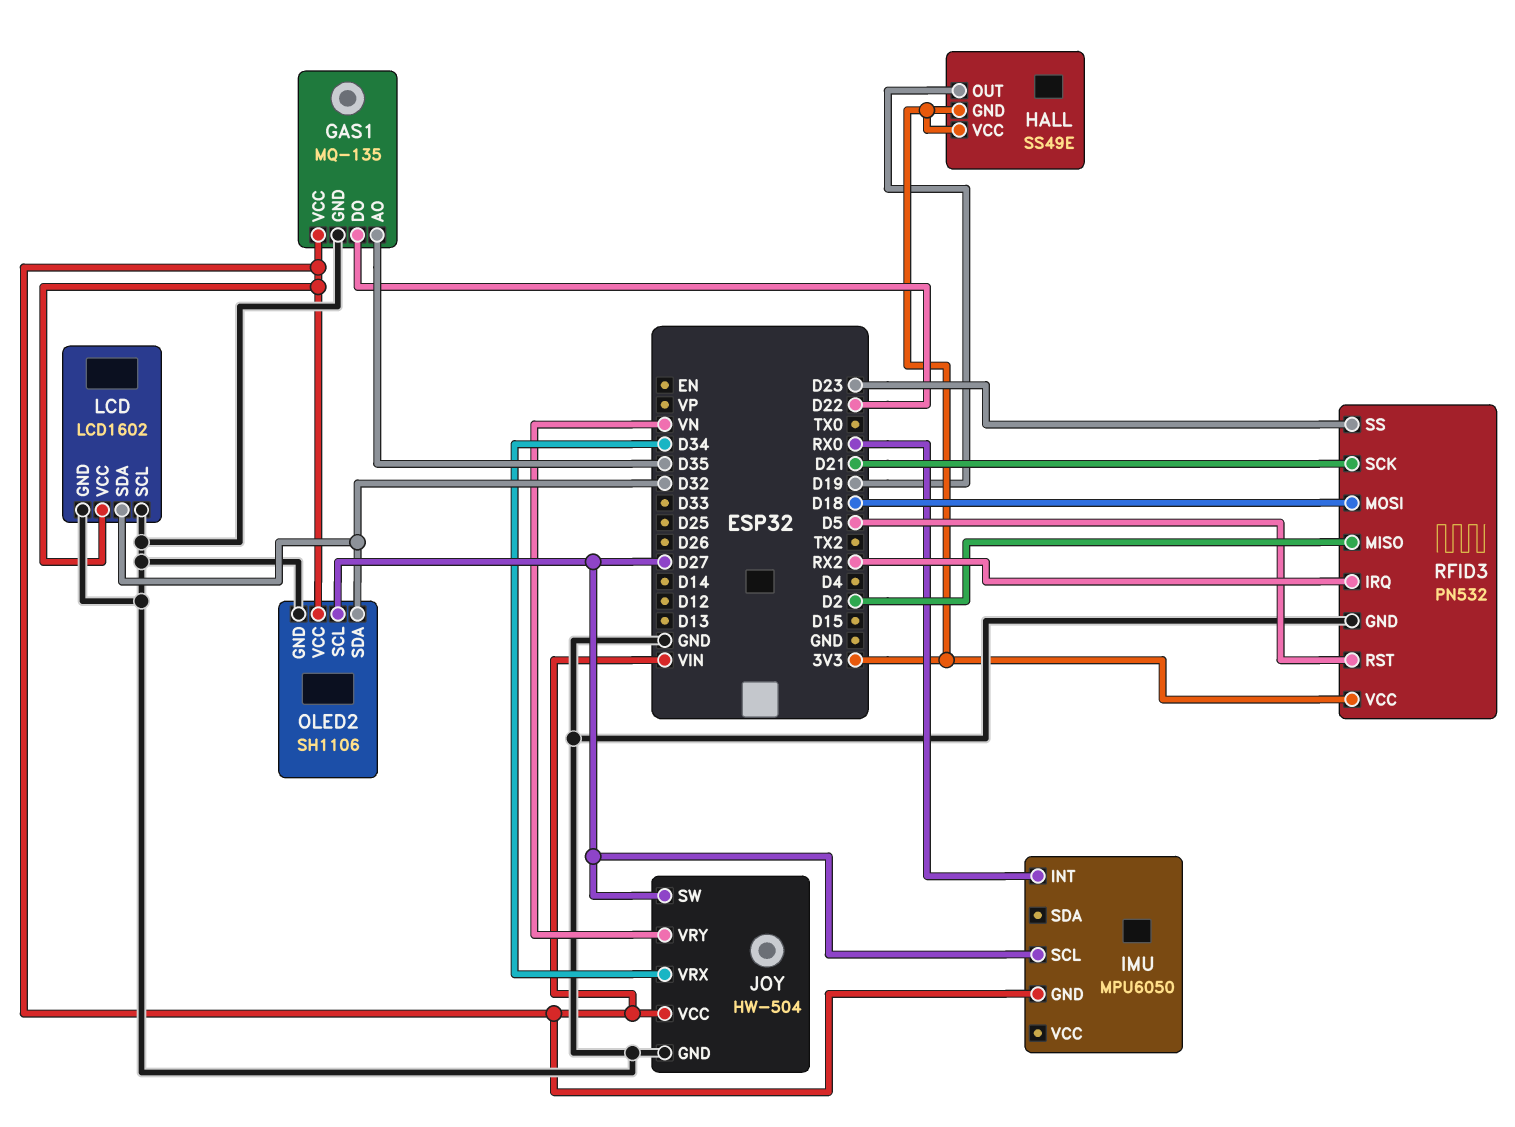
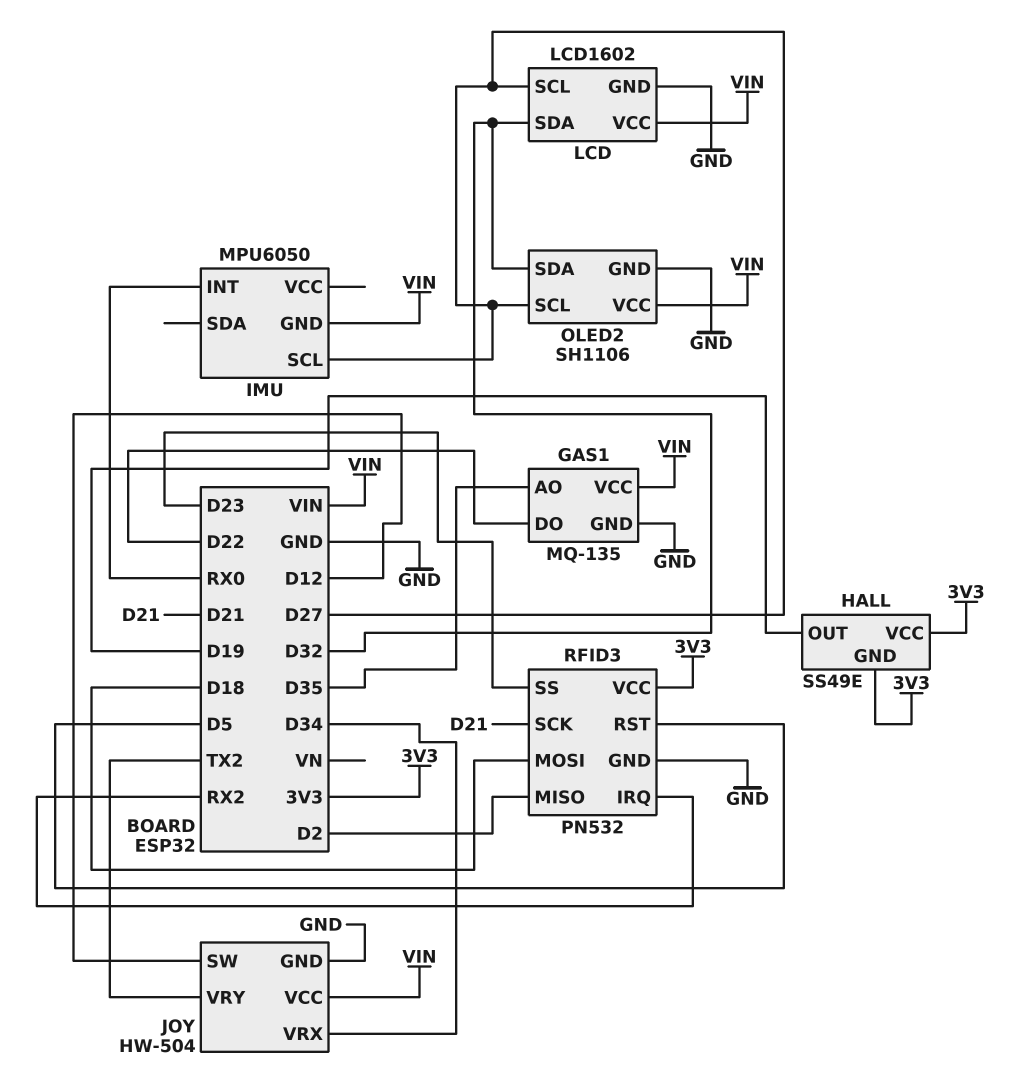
JOY pin SW: D27 -> D12
JOY pin VRY: VN -> TX2
LCD pin SCL: GND -> D27

